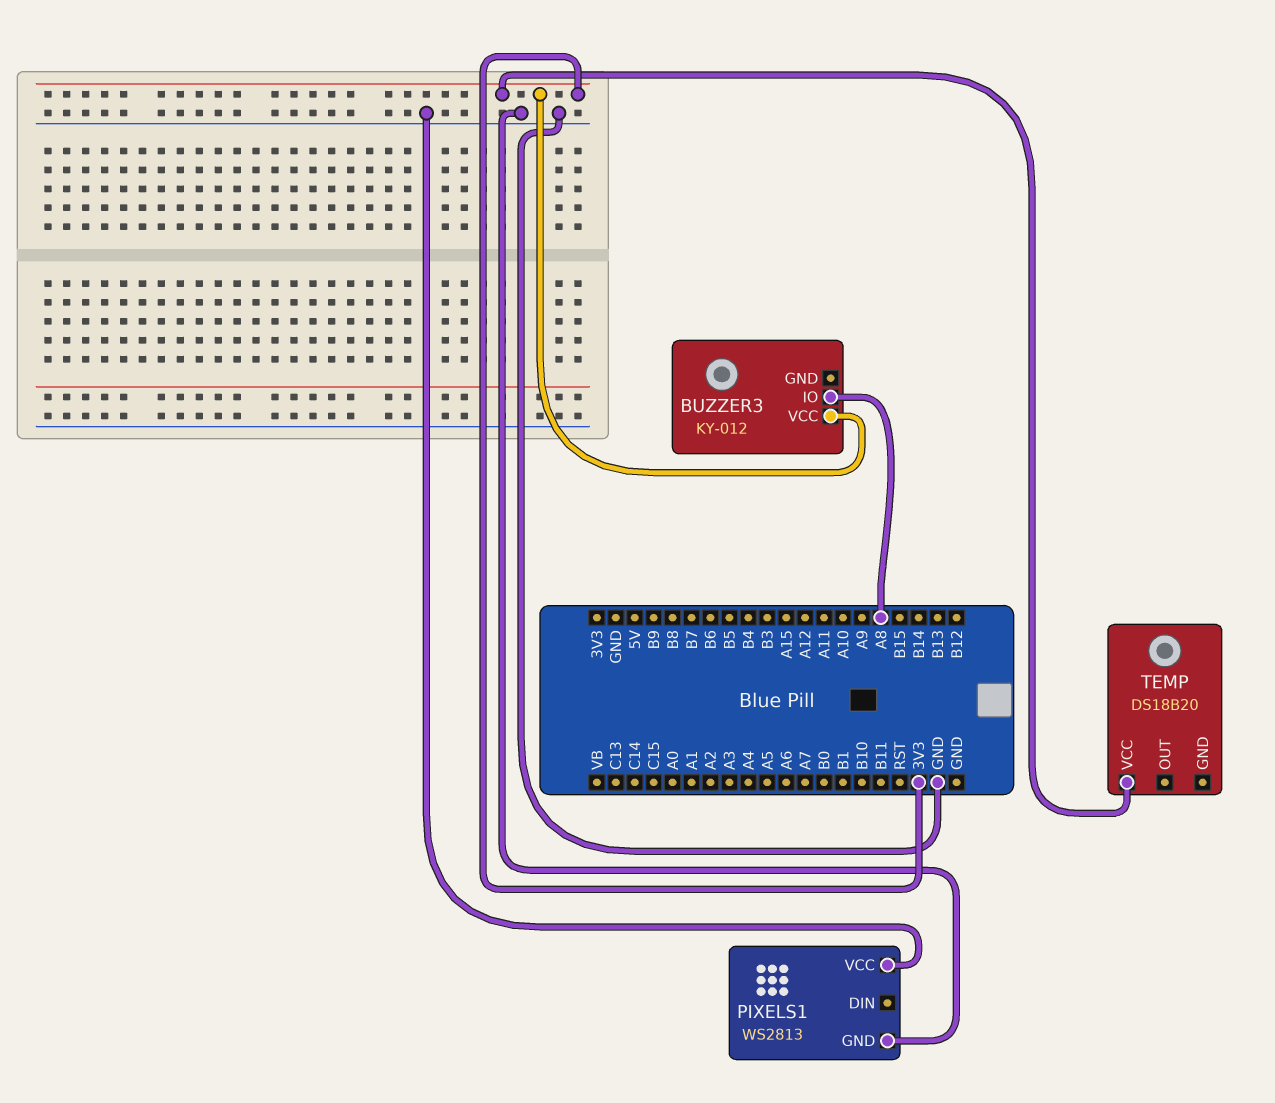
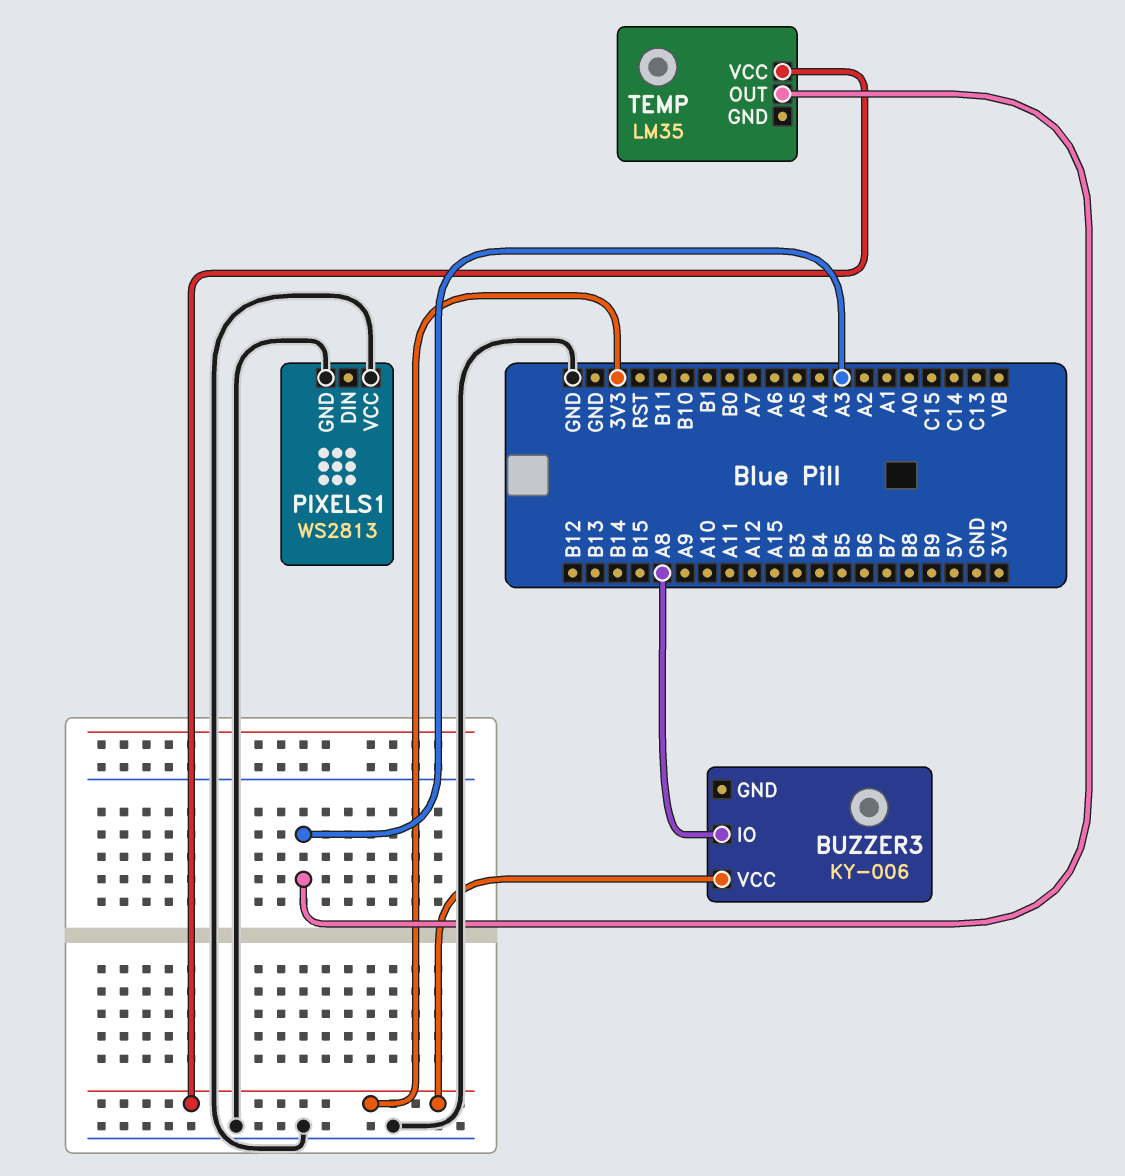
BUZZER3: KY-012 -> KY-006
TEMP: DS18B20 -> LM35
TEMP pin OUT: none -> A3

